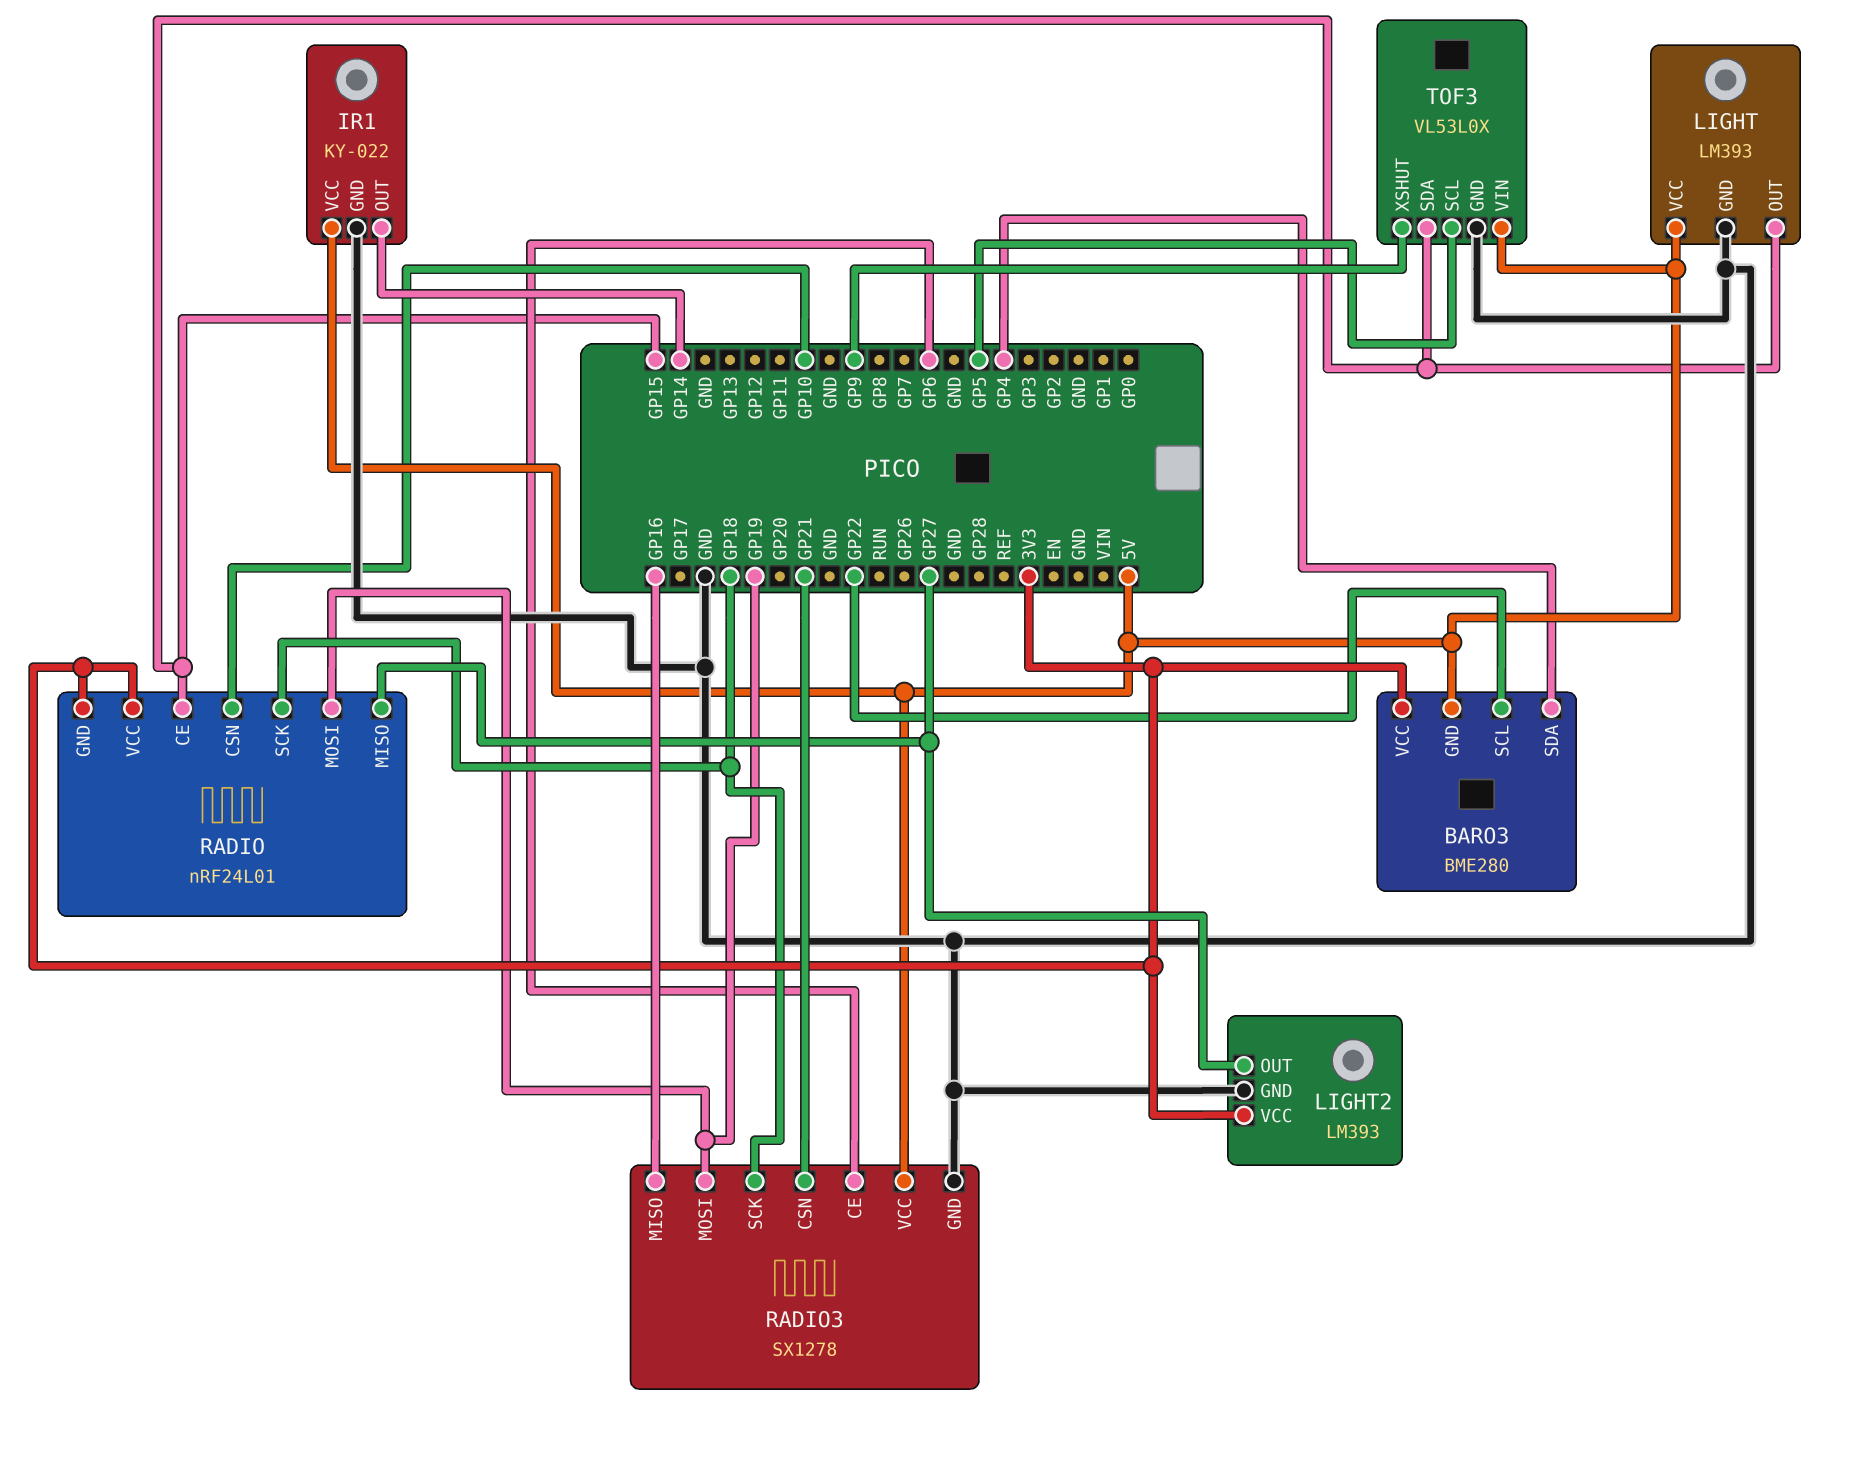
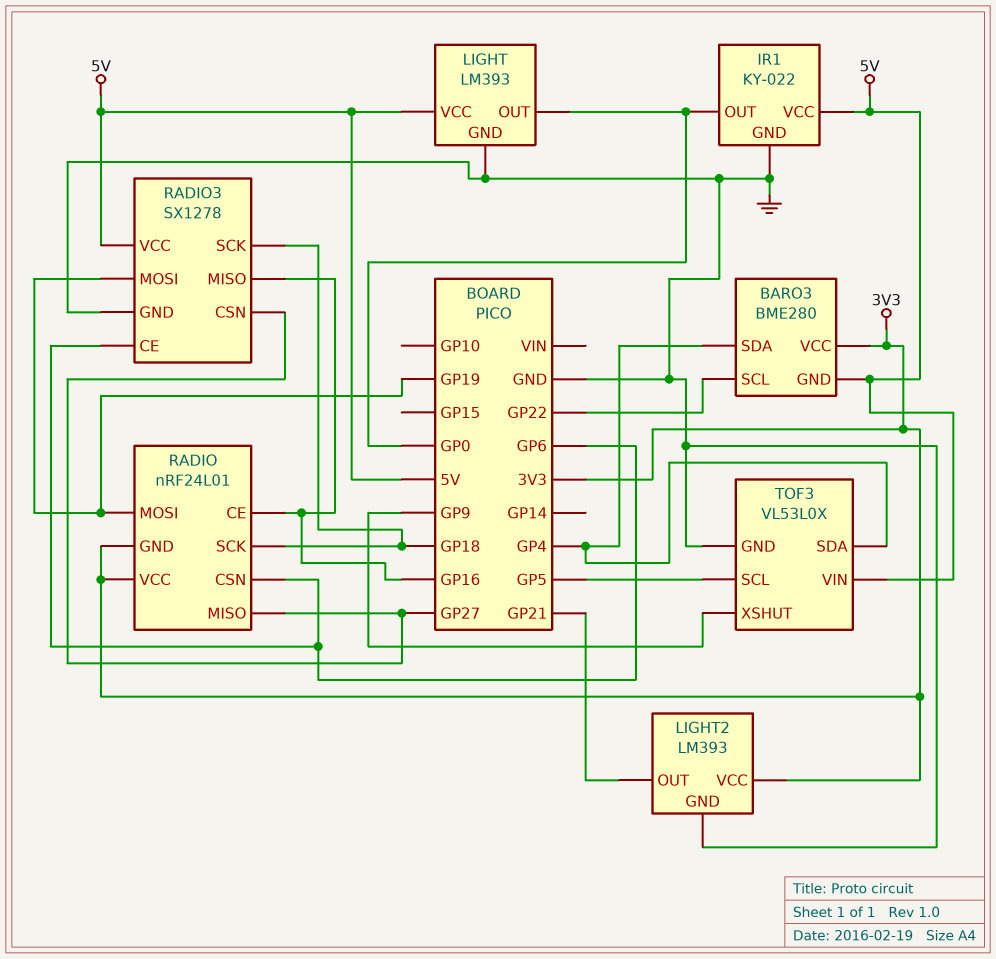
IR1 pin OUT: GP14 -> GP0
LIGHT pin OUT: GP15 -> GP0
LIGHT2 pin OUT: GP27 -> GP21
RADIO pin CE: GP15 -> GP16
RADIO pin CSN: GP10 -> GP6
RADIO3 pin CSN: GP21 -> GP27
TOF3 pin SDA: GP15 -> GP4

